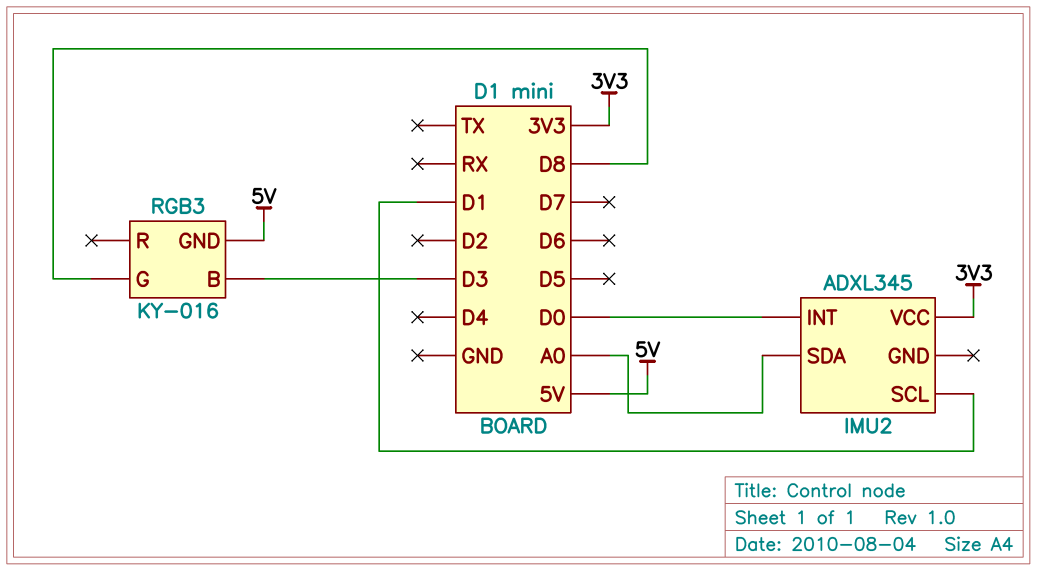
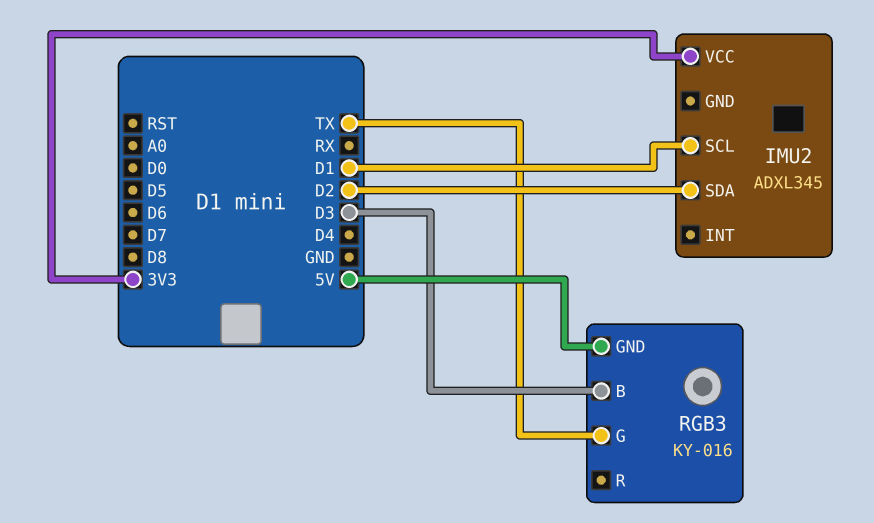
IMU2 pin INT: D0 -> none
IMU2 pin SDA: A0 -> D2
RGB3 pin G: D8 -> TX

